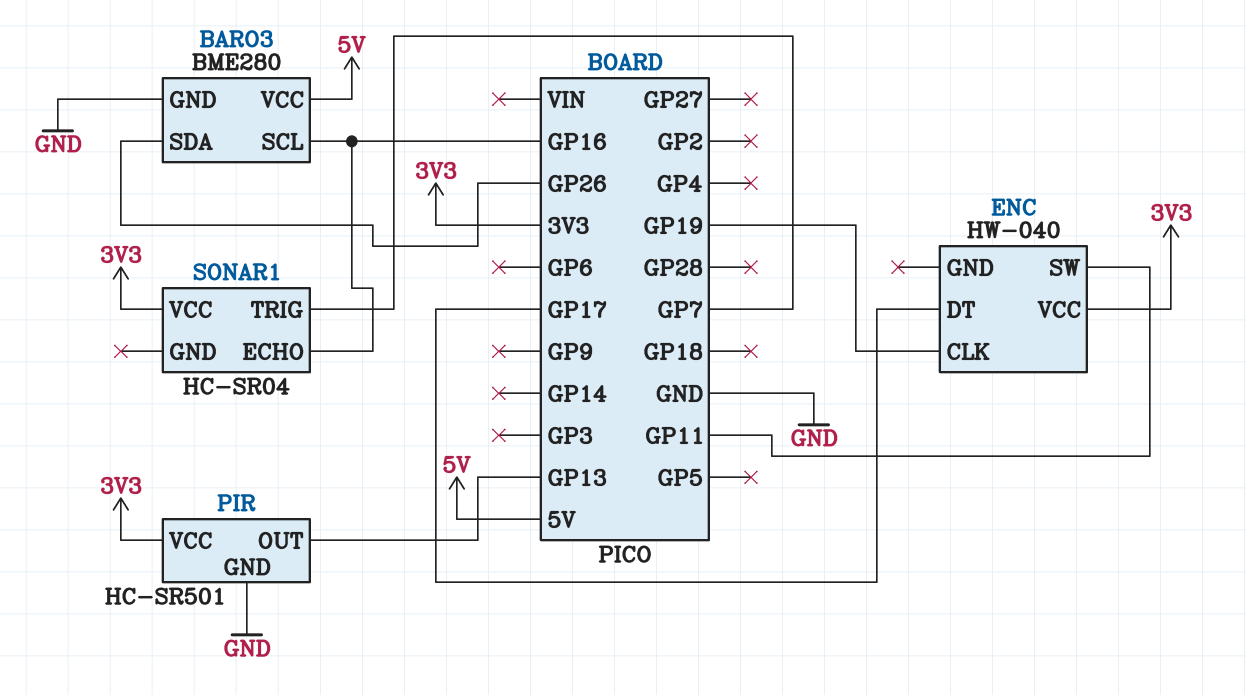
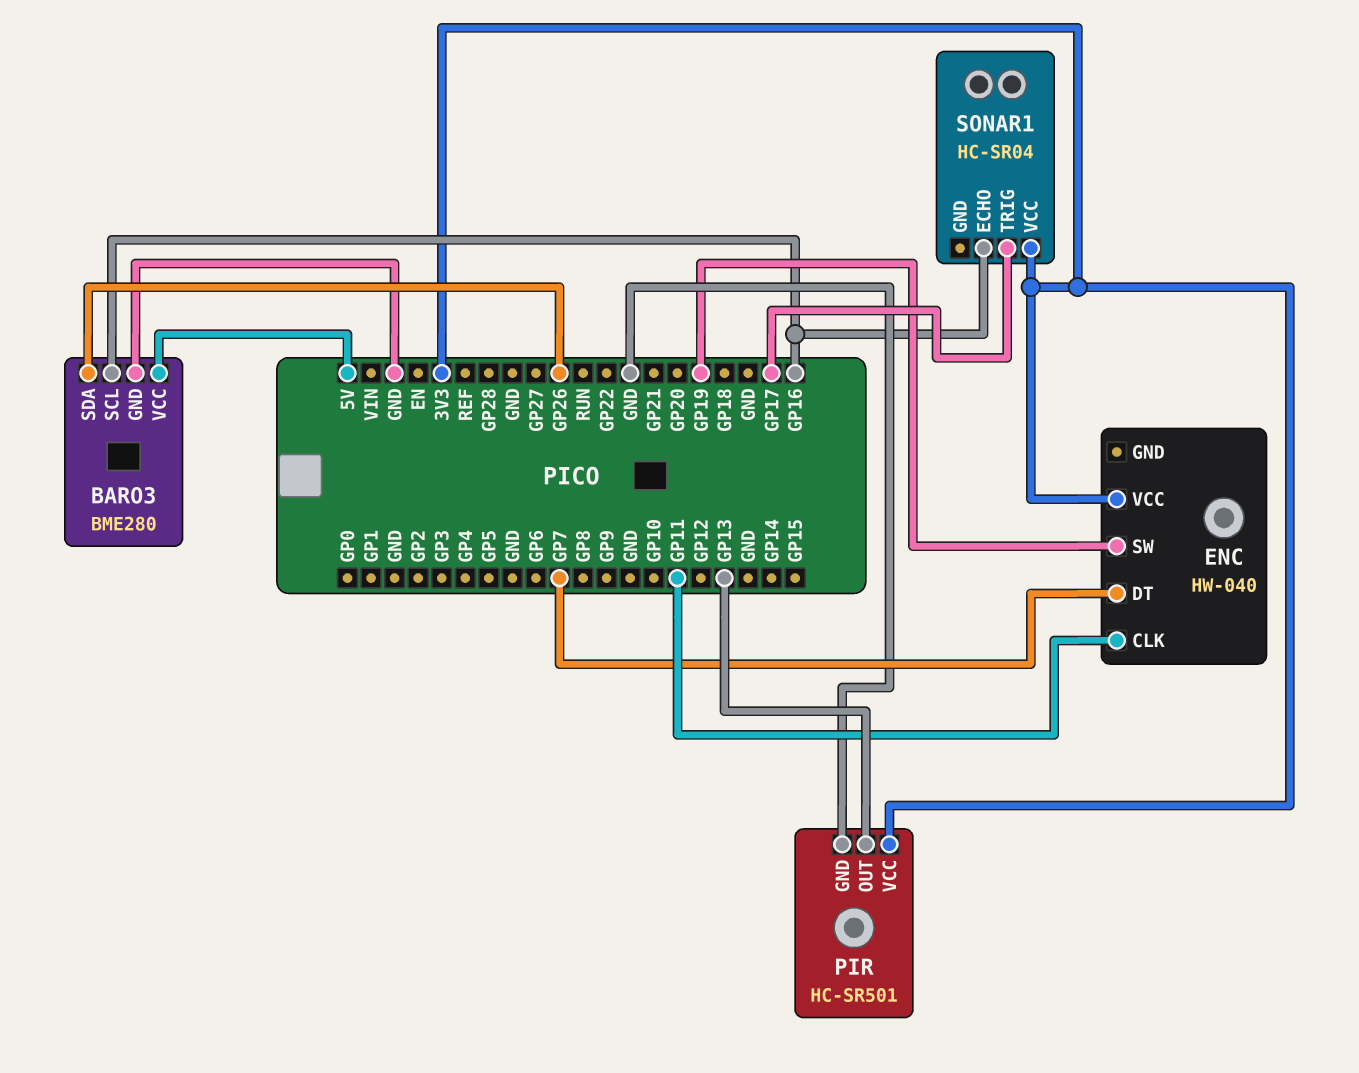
ENC pin CLK: GP19 -> GP11
ENC pin DT: GP17 -> GP7
ENC pin SW: GP11 -> GP19
SONAR1 pin TRIG: GP7 -> GP17

